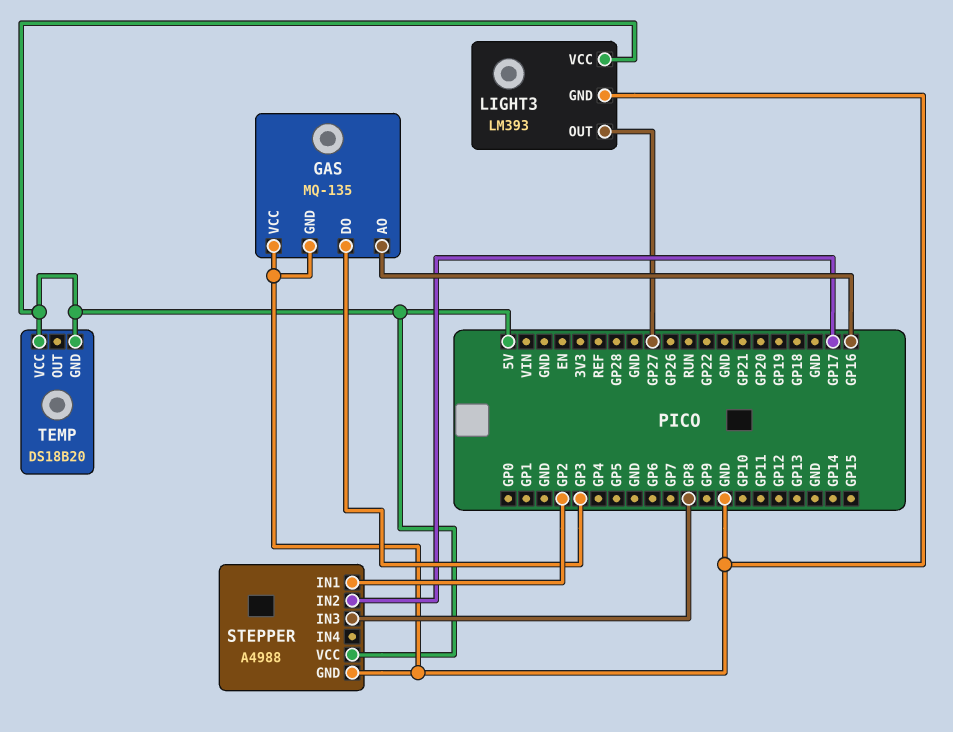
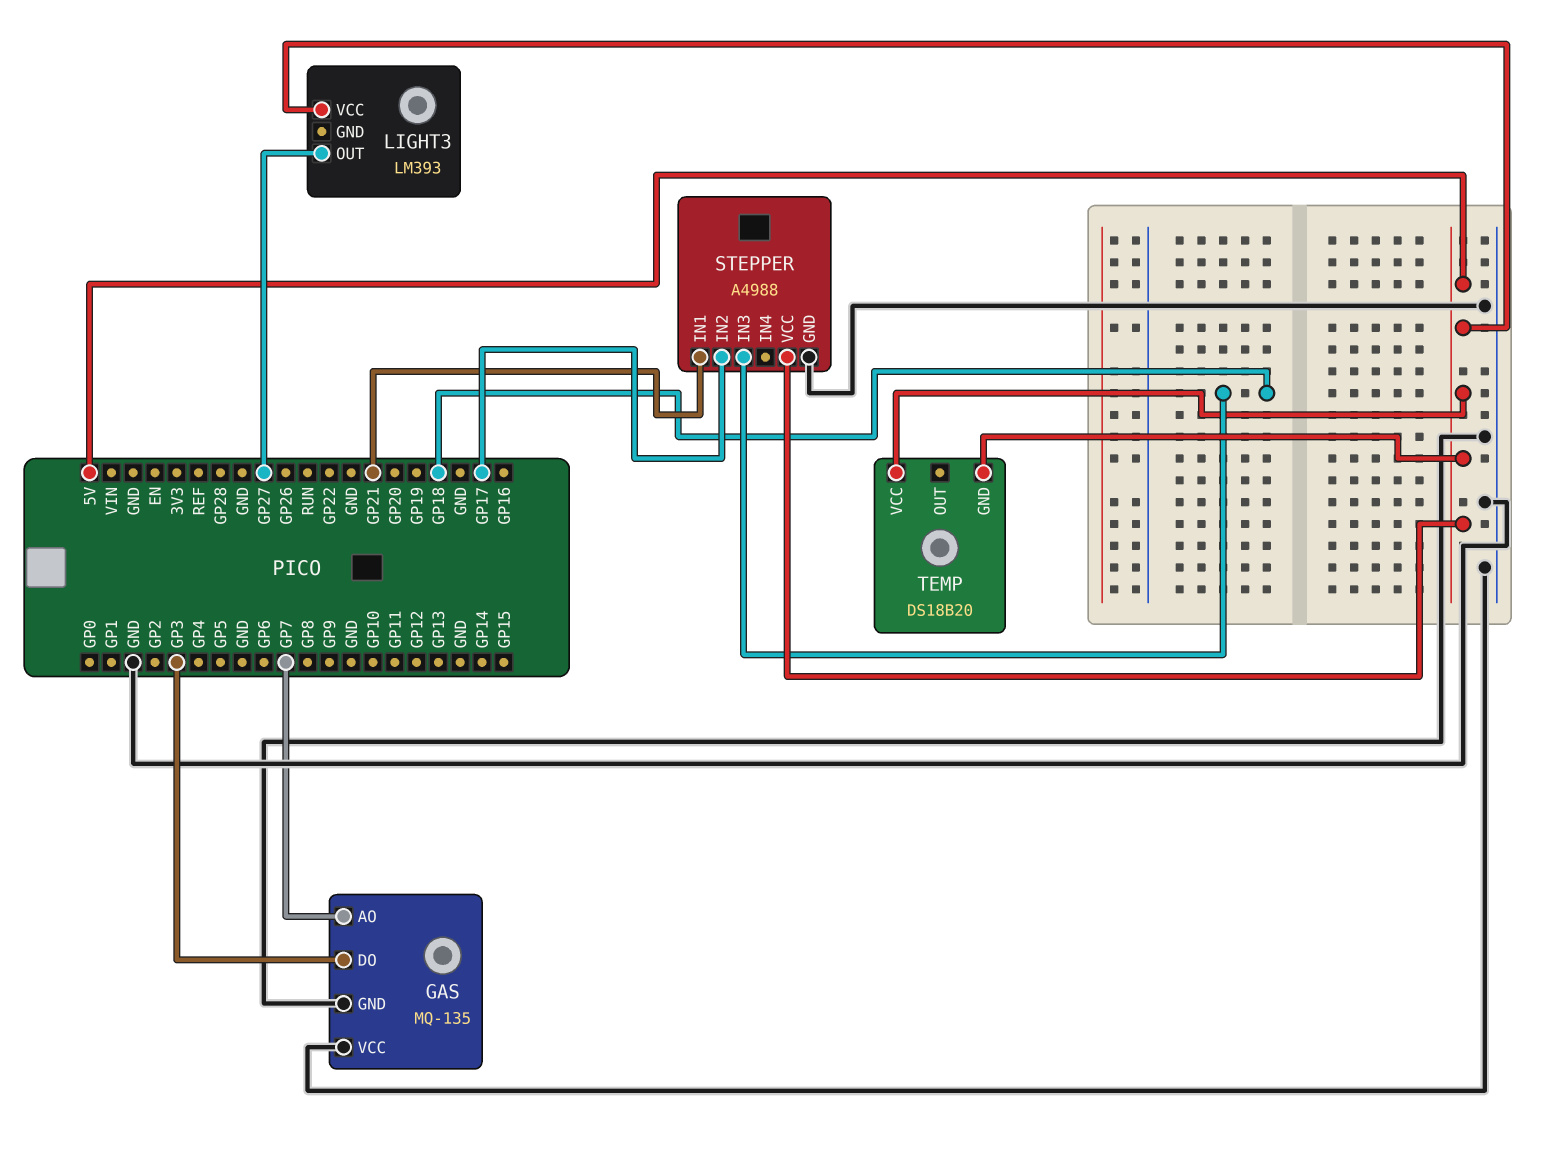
GAS pin AO: GP16 -> GP7
LIGHT3 pin GND: GND -> none
STEPPER pin IN1: GP2 -> GP21
STEPPER pin IN3: GP8 -> GP18

